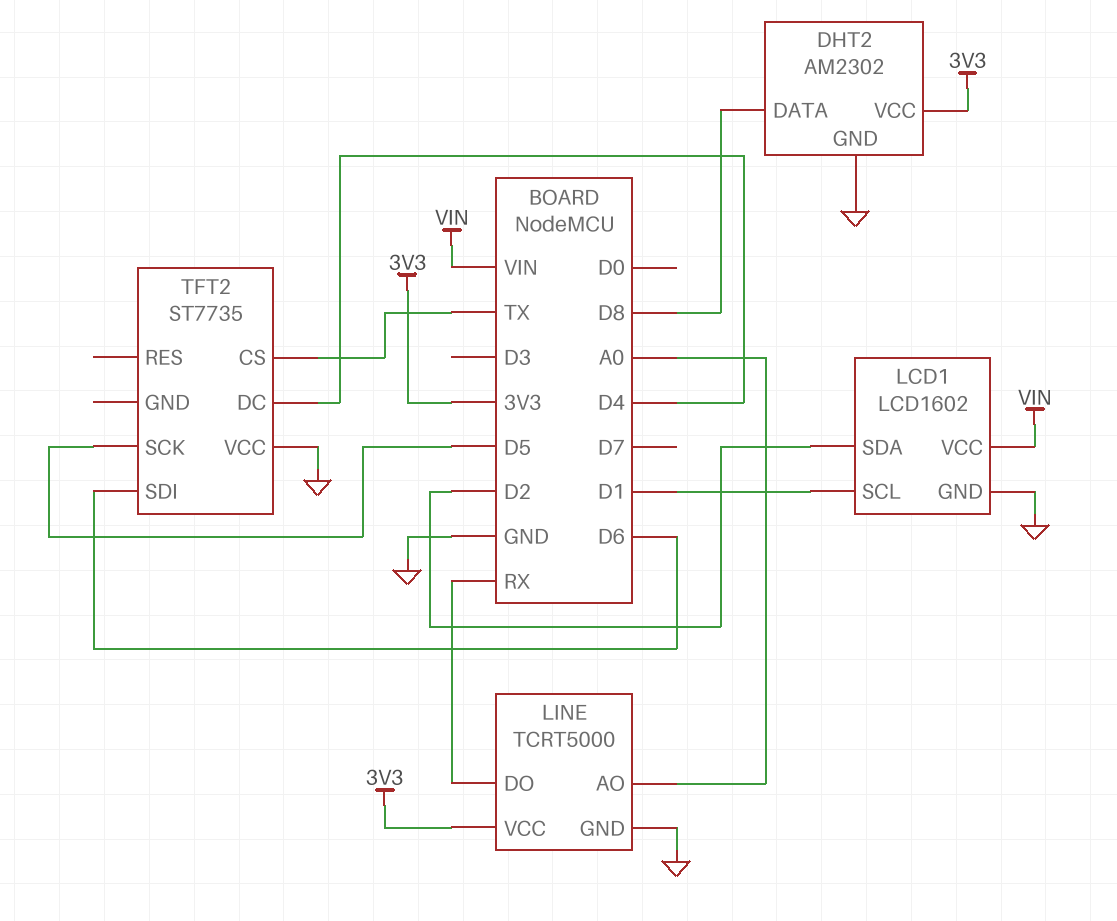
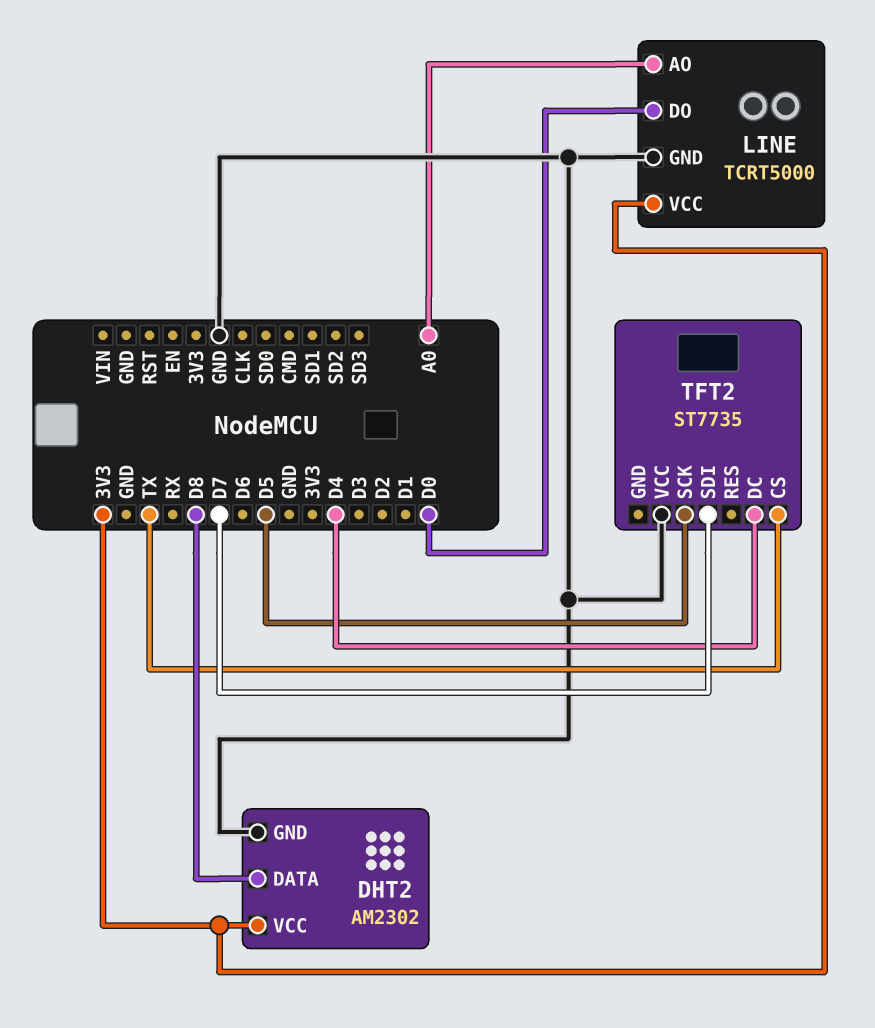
LCD1: LCD1602 -> none
LCD1 pin GND: GND -> none
LCD1 pin SCL: D1 -> none
LCD1 pin SDA: D2 -> none
LCD1 pin VCC: VIN -> none
LINE pin DO: RX -> D0
TFT2 pin SDI: D6 -> D7

